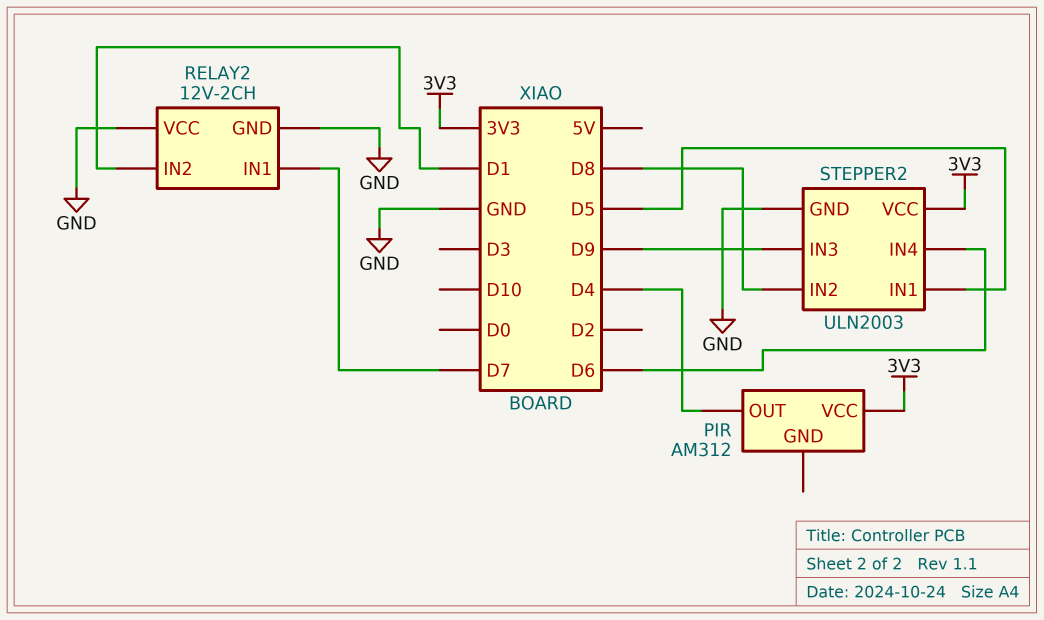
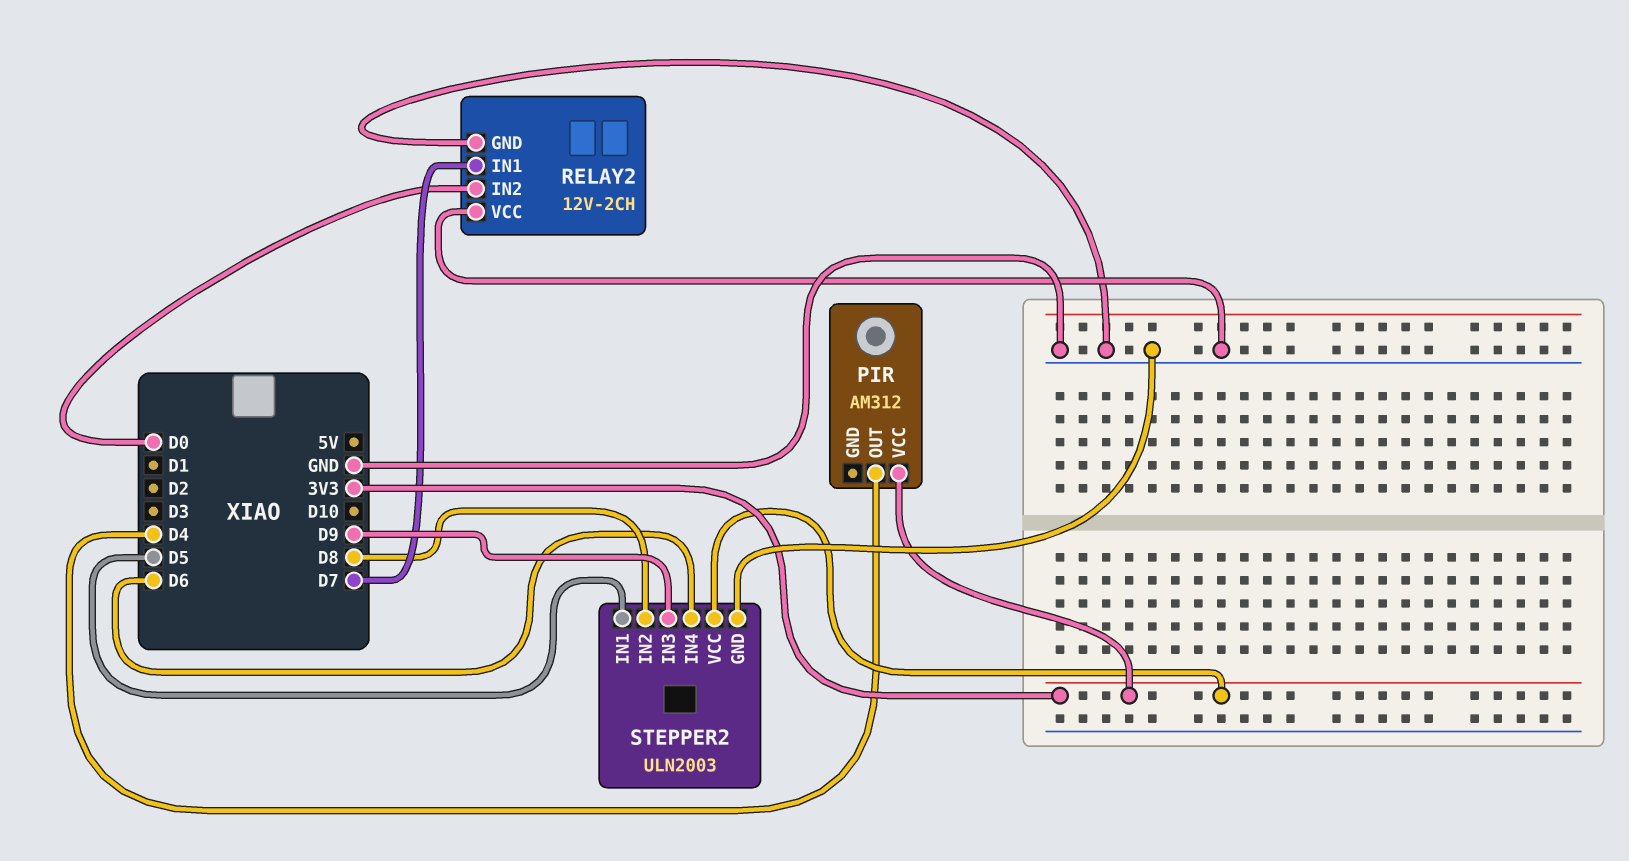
RELAY2 pin IN2: D1 -> D0

